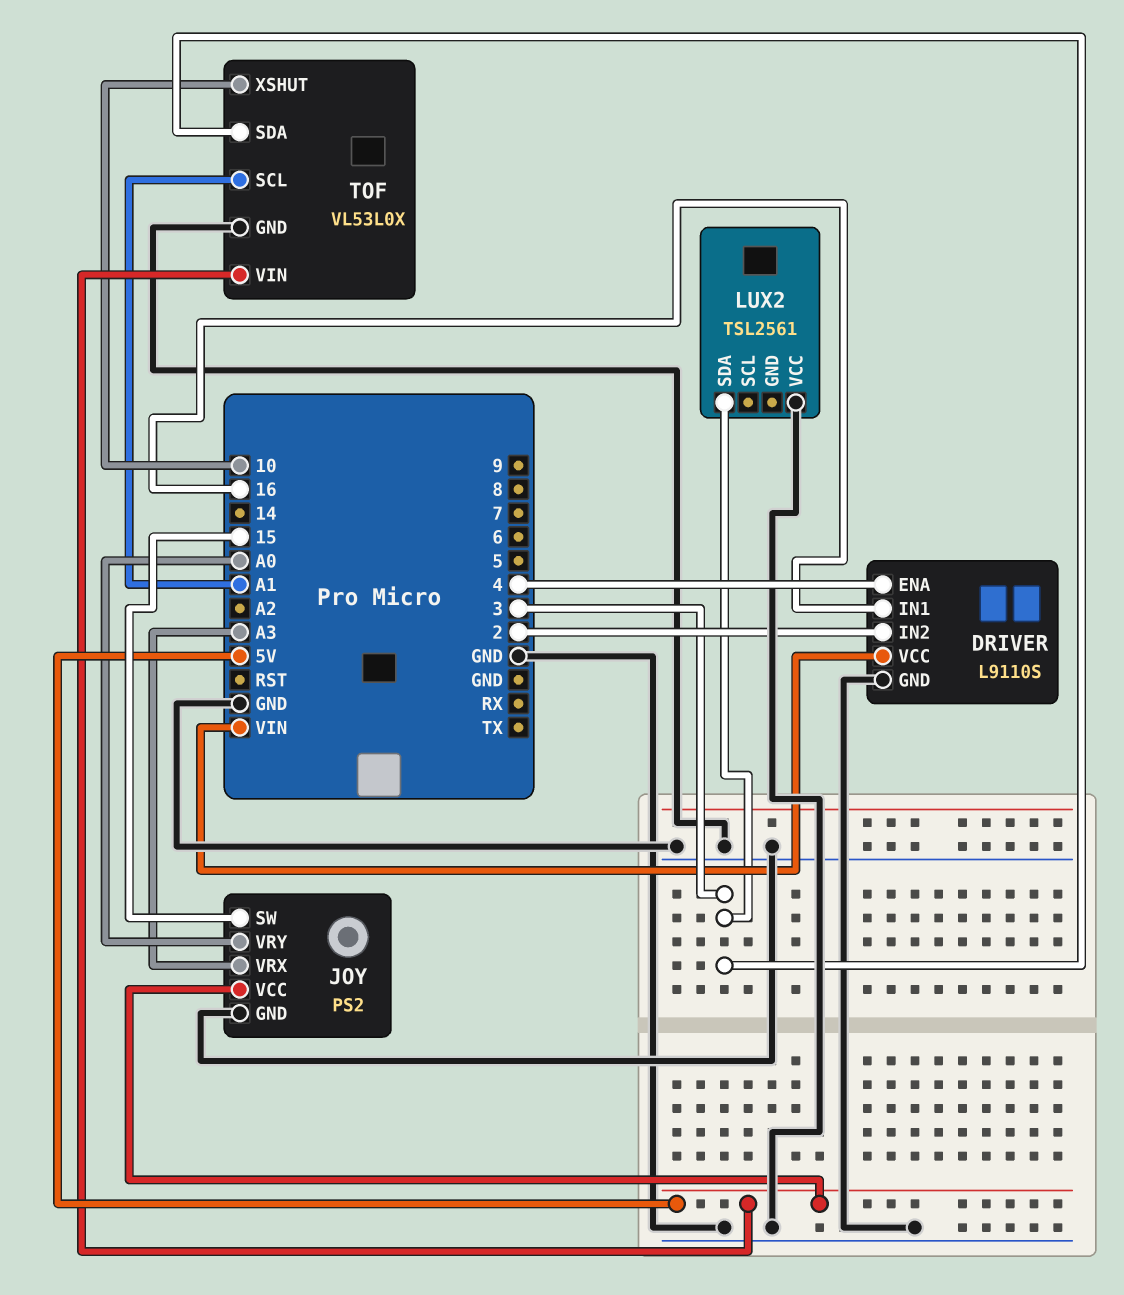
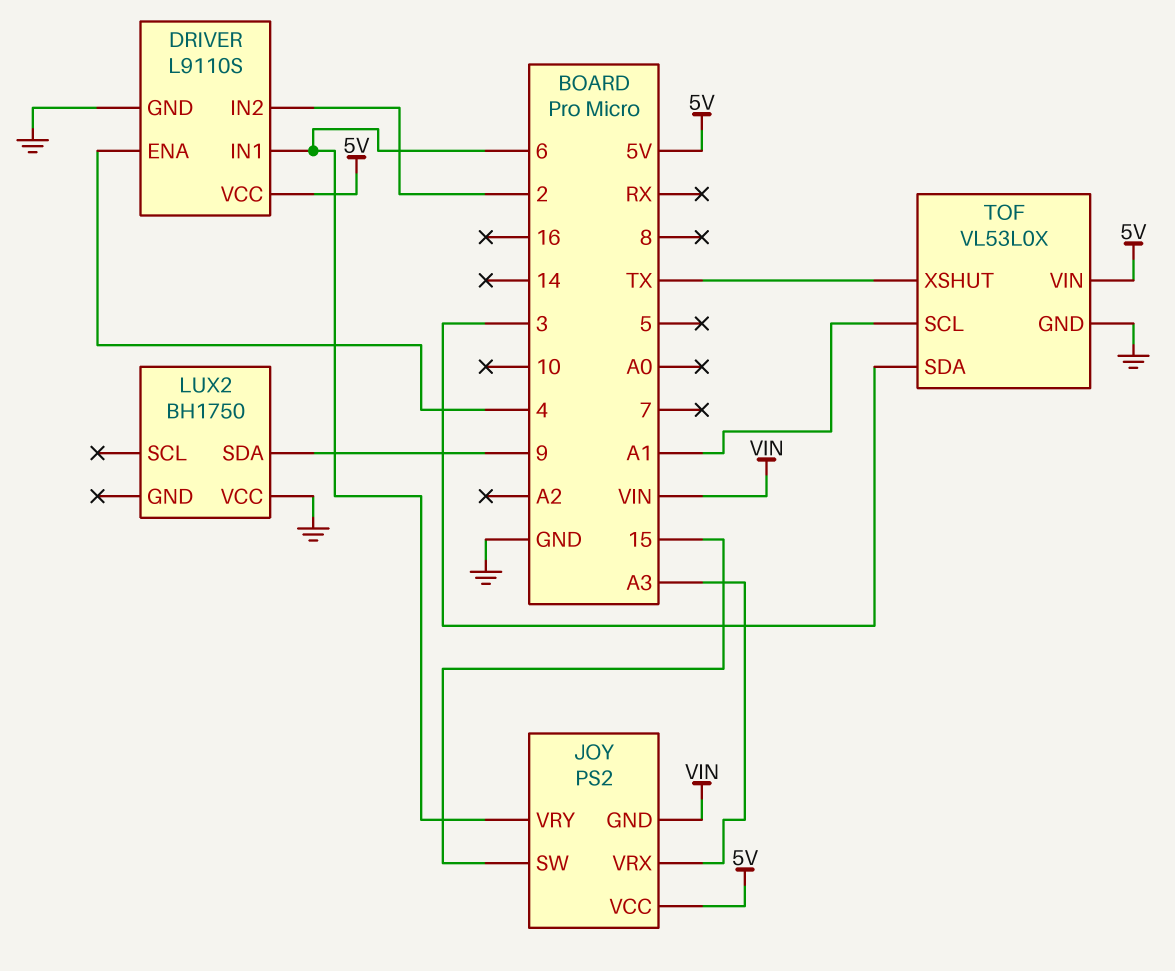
DRIVER pin IN1: 16 -> 6
DRIVER pin VCC: VIN -> 5V
JOY pin GND: GND -> VIN
JOY pin VRY: A0 -> 6
LUX2: TSL2561 -> BH1750
LUX2 pin SDA: 3 -> 9
TOF pin XSHUT: 10 -> TX

